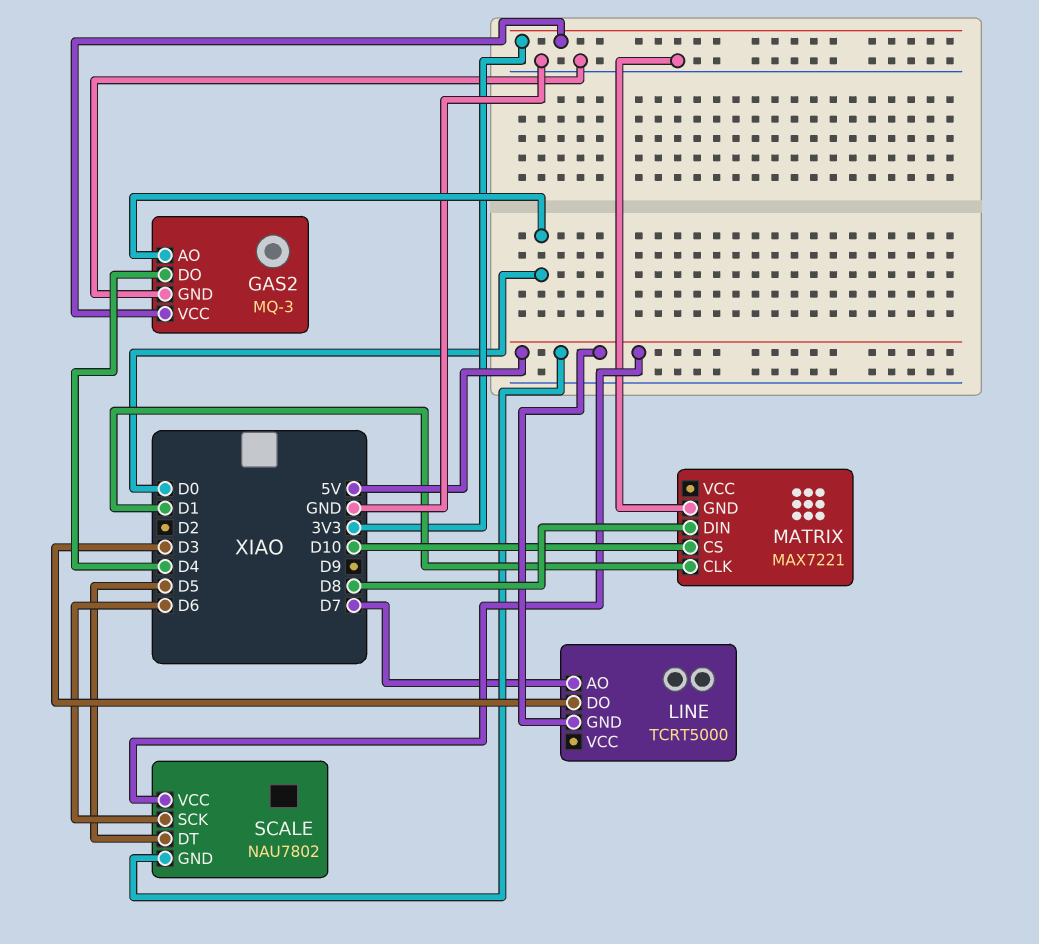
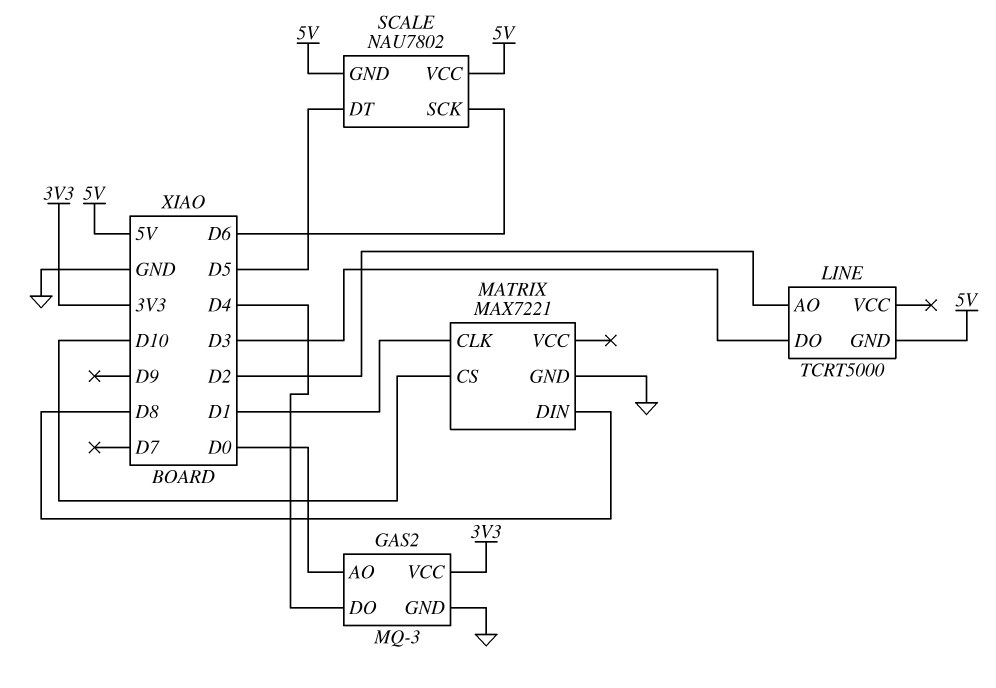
LINE pin AO: D7 -> D2

